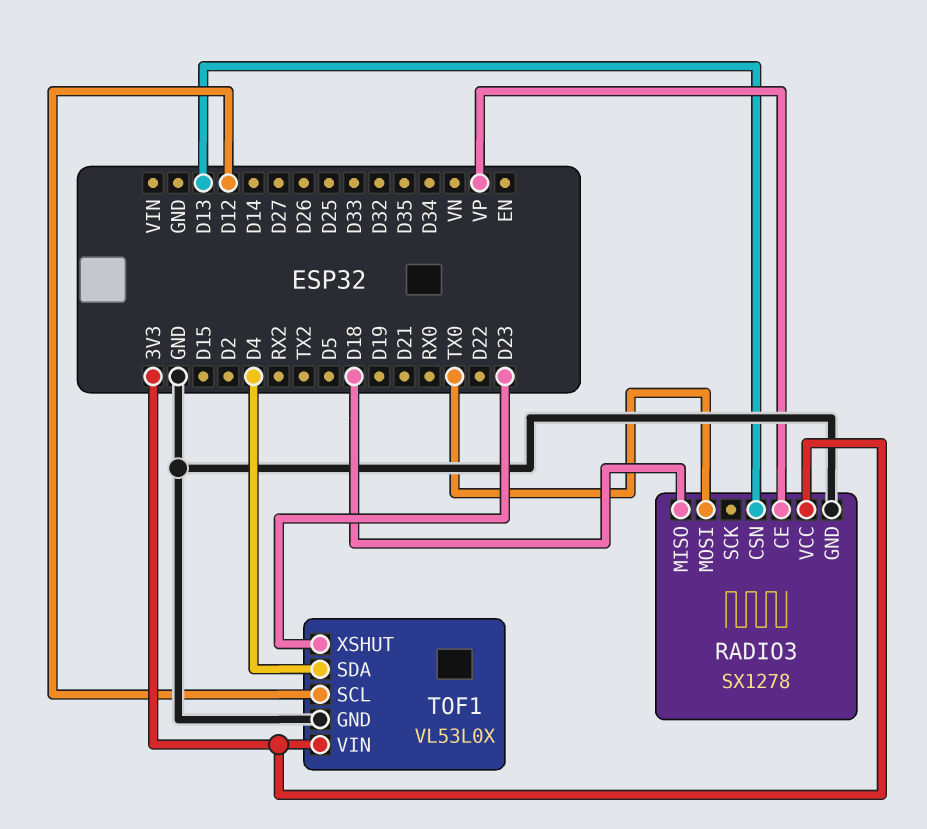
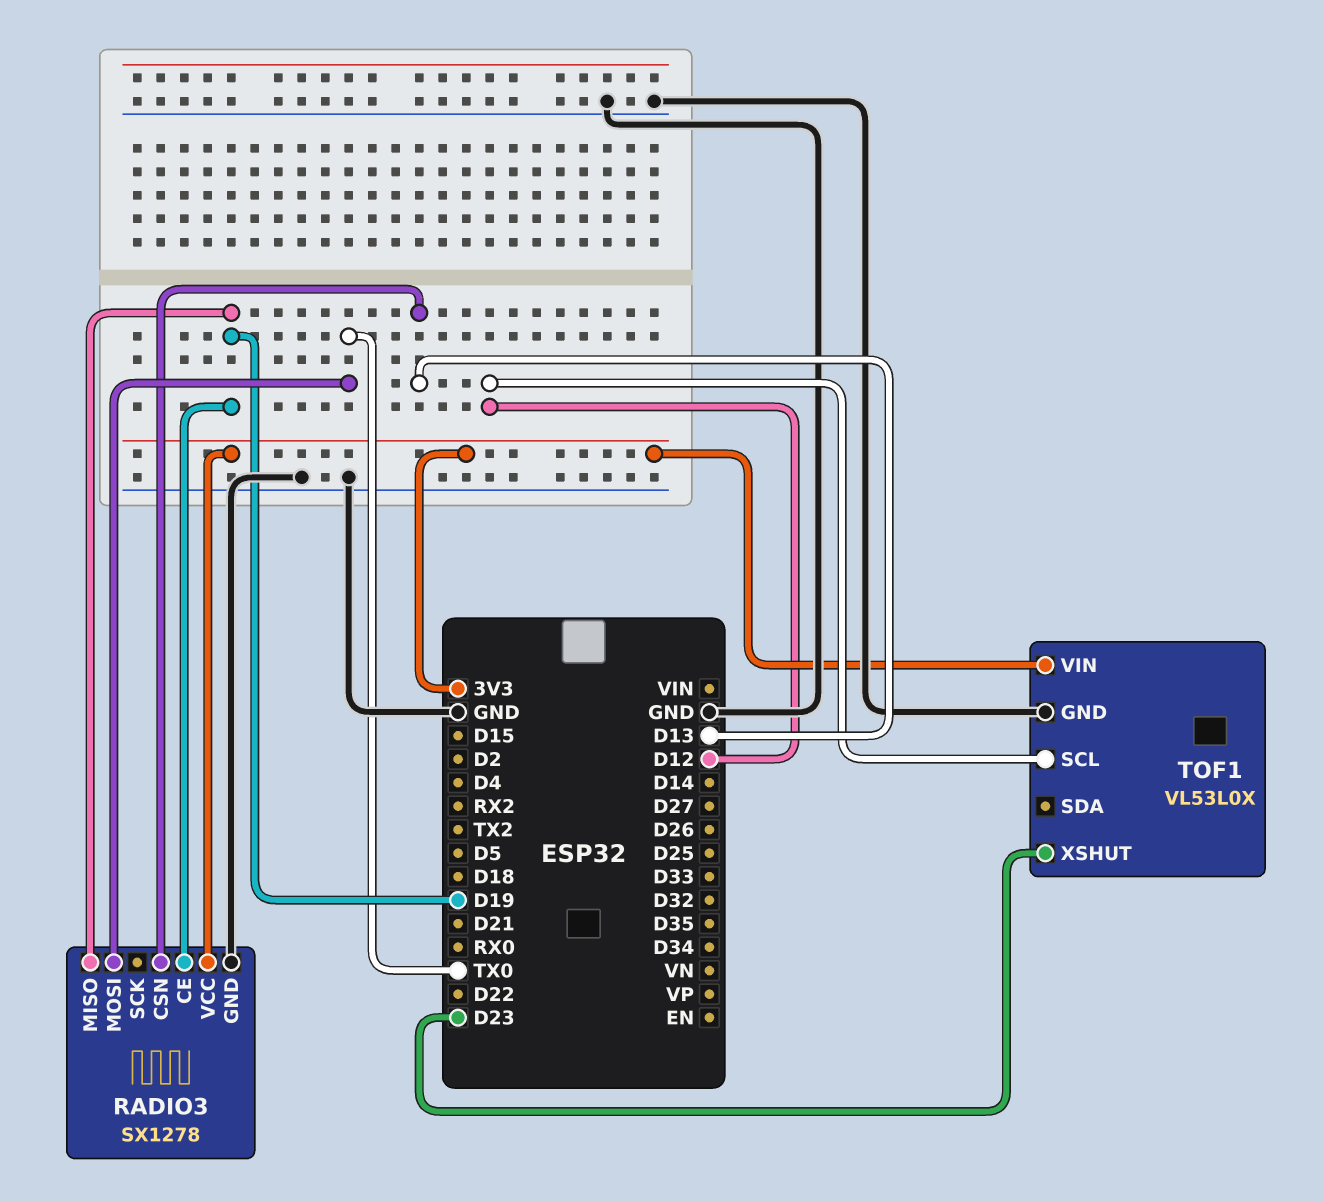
RADIO3 pin CE: VP -> D19
RADIO3 pin MISO: D18 -> D19
TOF1 pin SDA: D4 -> none

